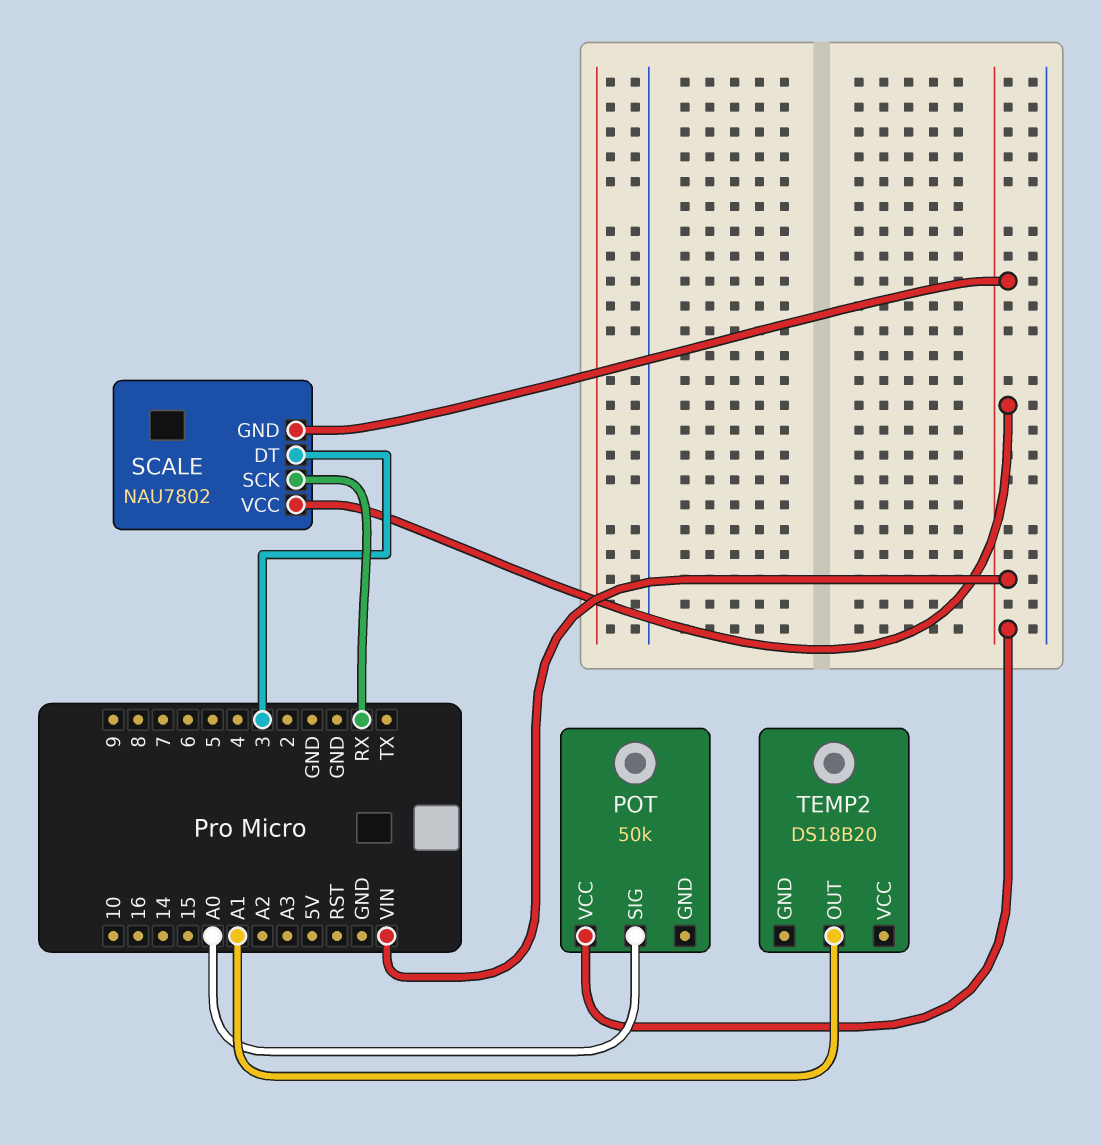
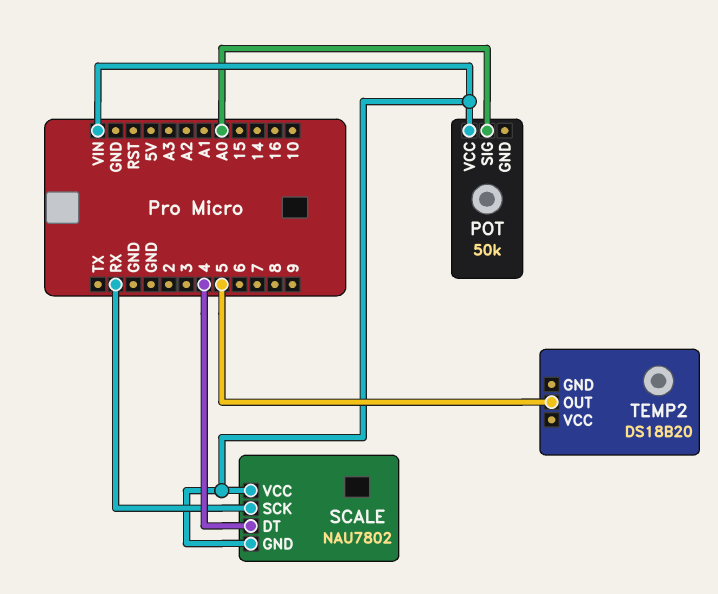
SCALE pin DT: 3 -> 4
TEMP2 pin OUT: A1 -> 5

